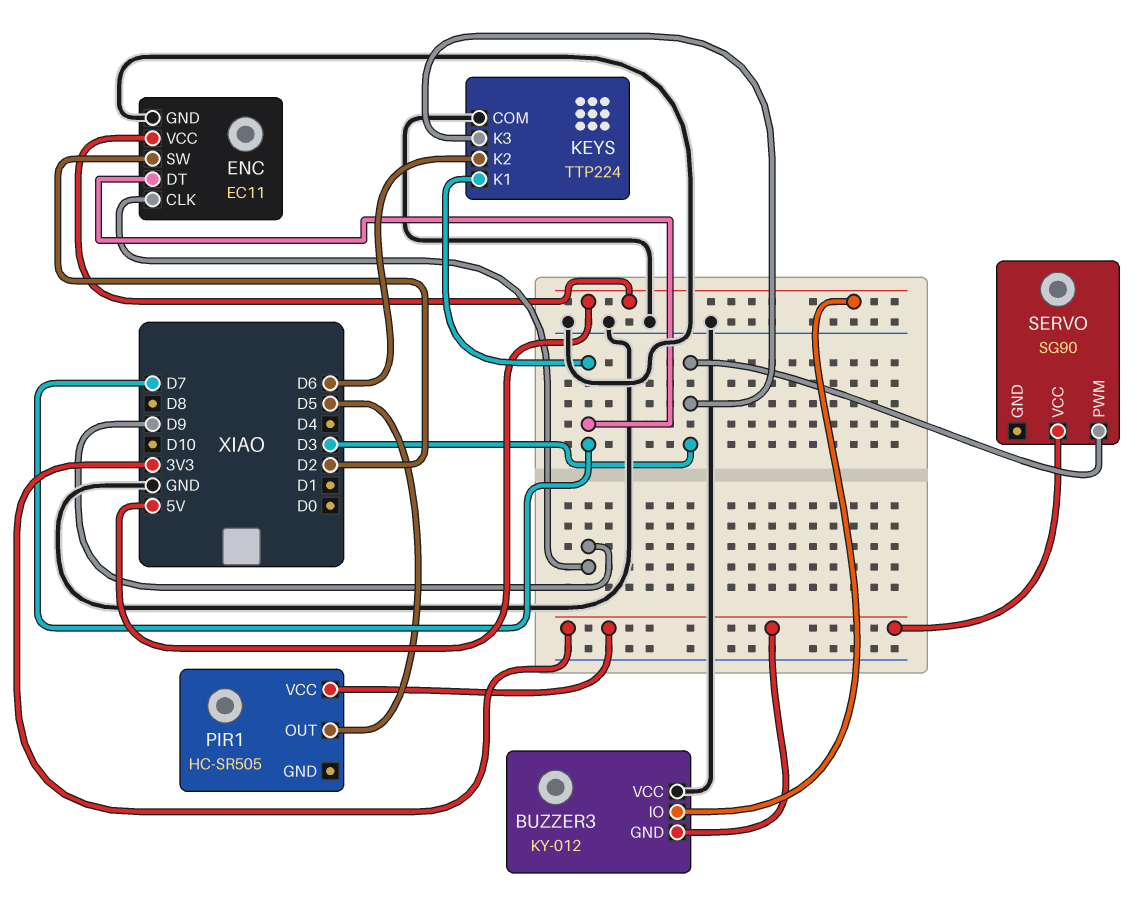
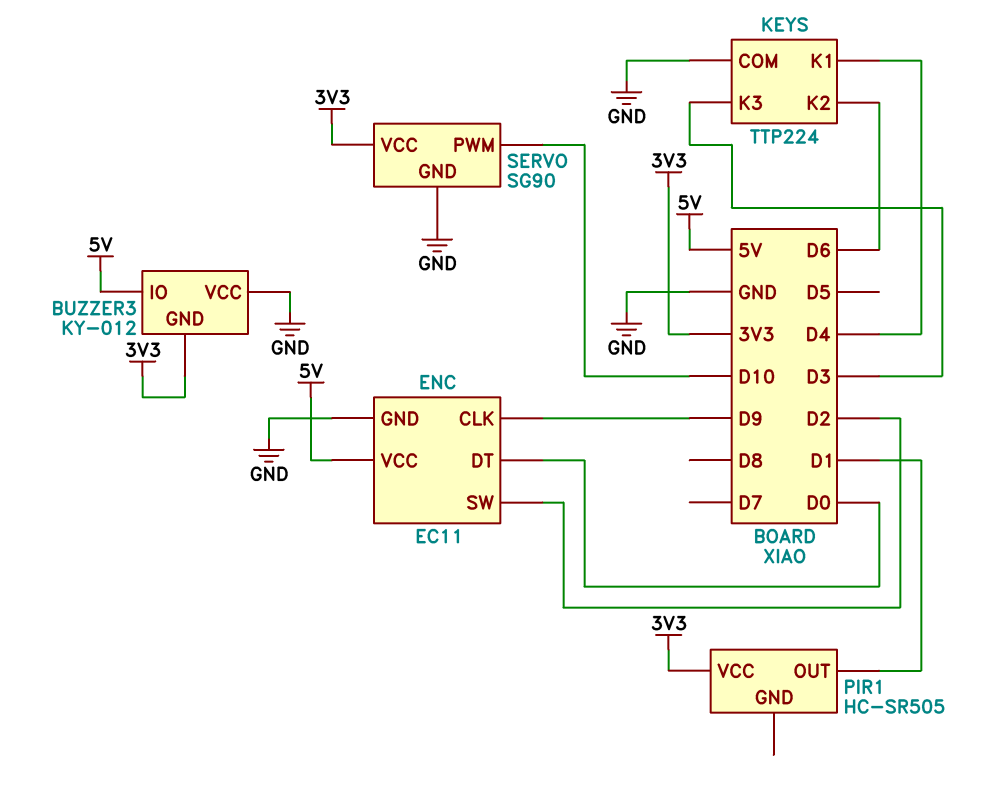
ENC pin DT: D7 -> D0
KEYS pin K1: D7 -> D4
PIR1 pin OUT: D5 -> D1
SERVO pin GND: none -> GND
SERVO pin PWM: D3 -> D10

